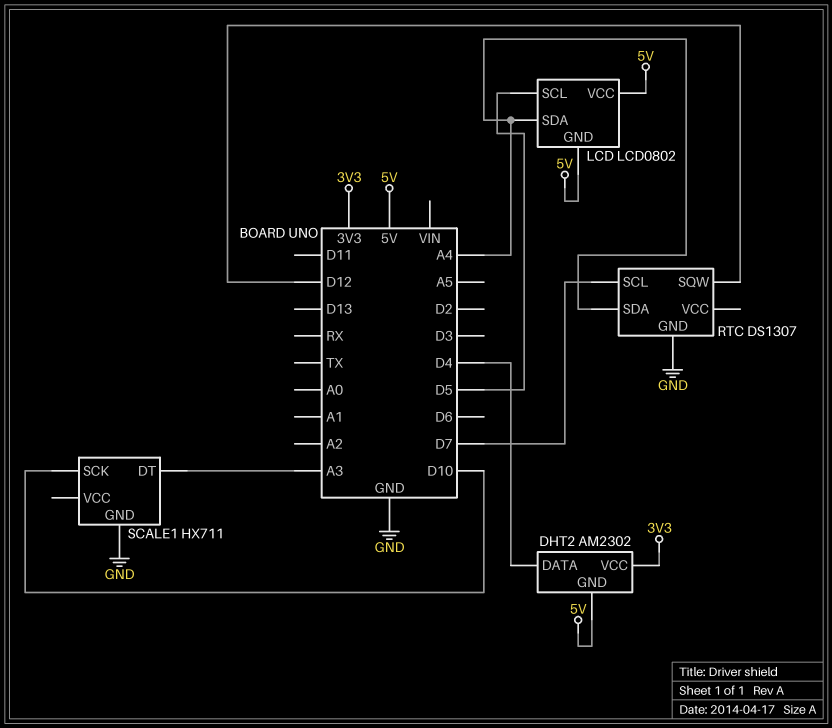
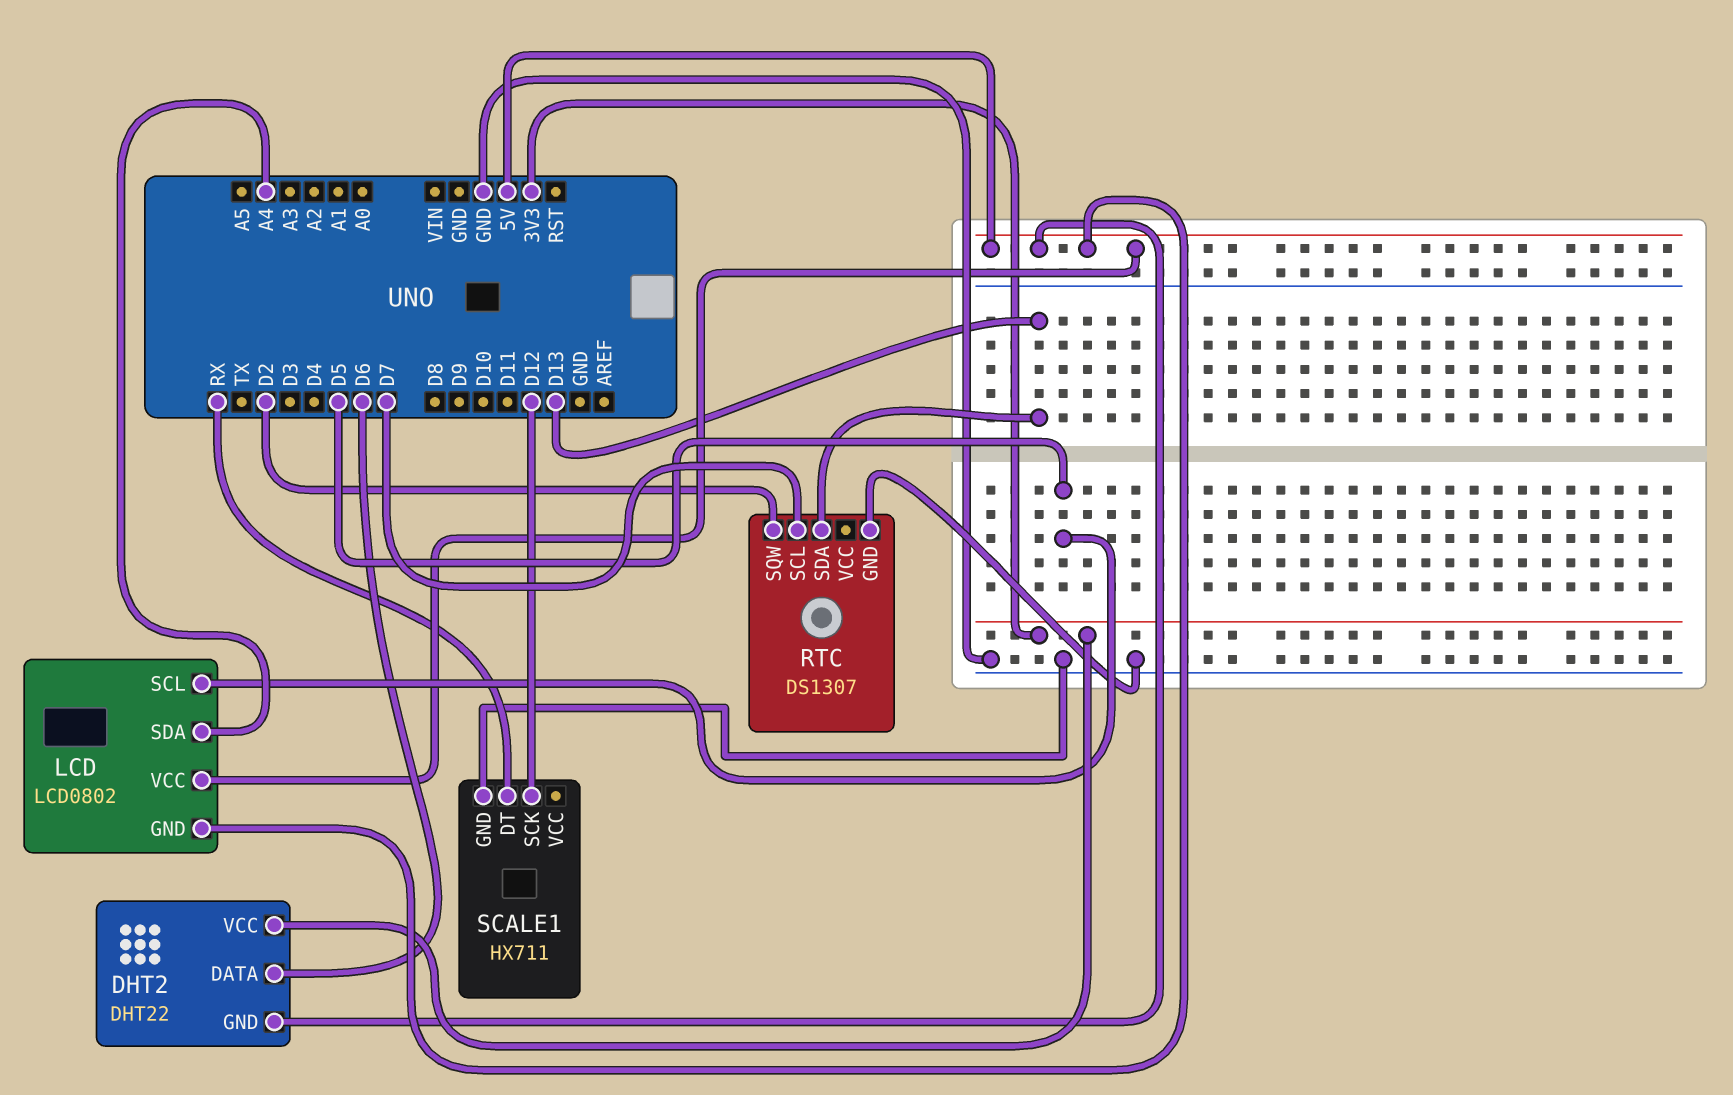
DHT2: AM2302 -> DHT22
DHT2 pin DATA: D4 -> D6
RTC pin SDA: A4 -> D13
RTC pin SQW: D12 -> D2
SCALE1 pin DT: A3 -> RX
SCALE1 pin SCK: D10 -> D12

